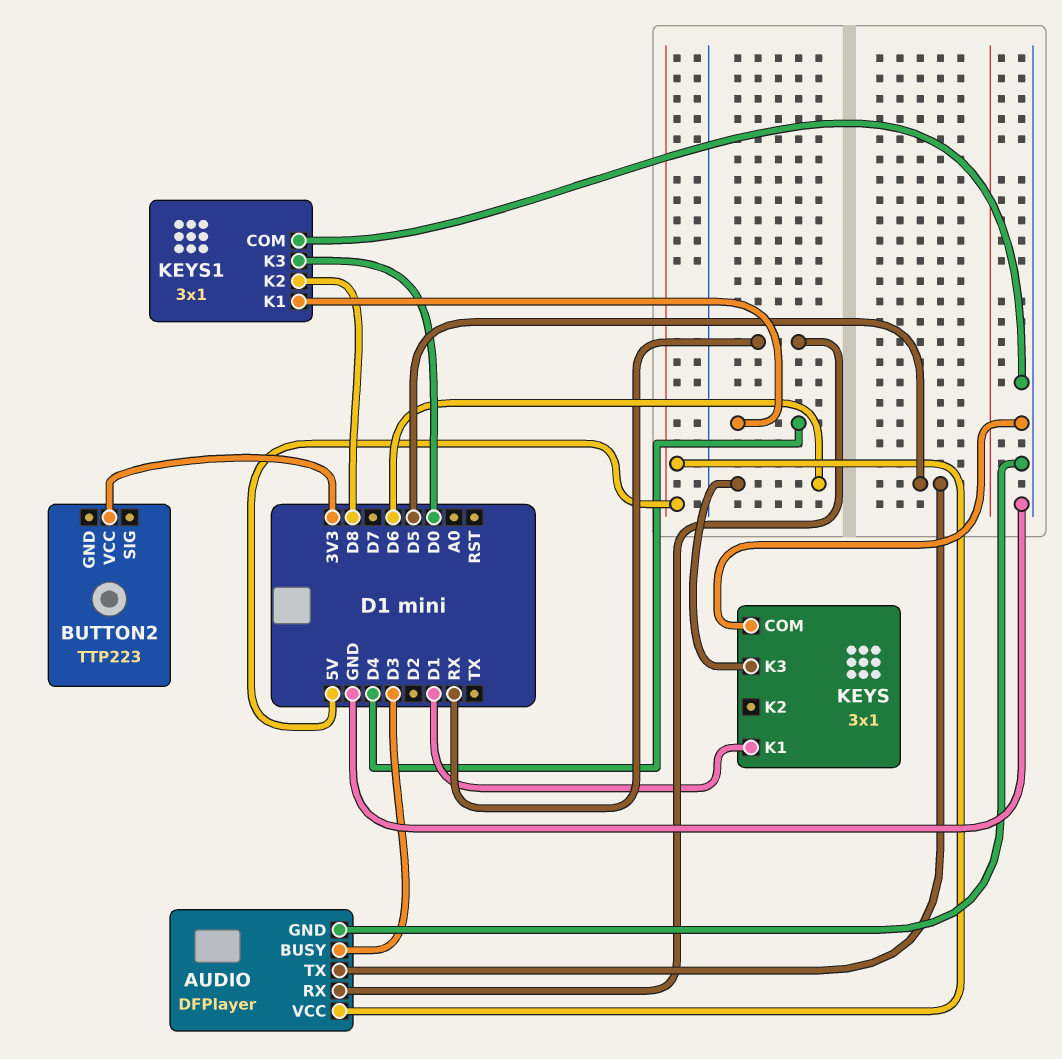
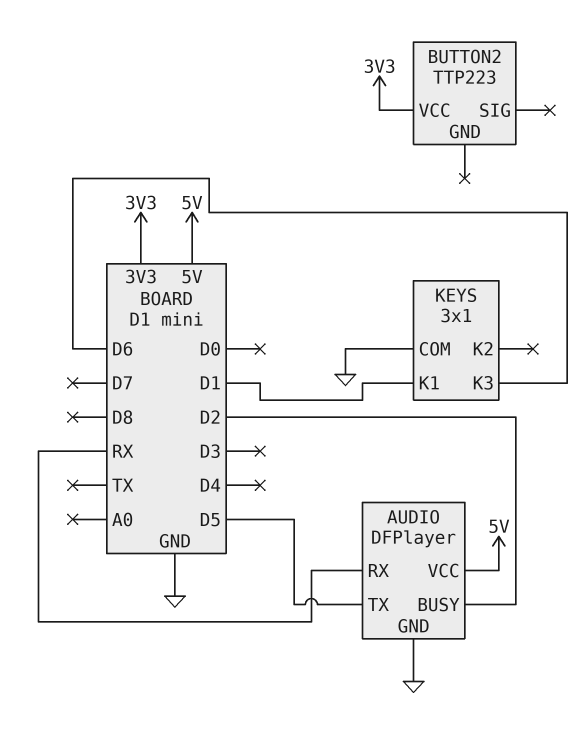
AUDIO pin BUSY: D3 -> D2
KEYS1: 3x1 -> none
KEYS1 pin COM: GND -> none
KEYS1 pin K1: D4 -> none
KEYS1 pin K2: D8 -> none
KEYS1 pin K3: D0 -> none

